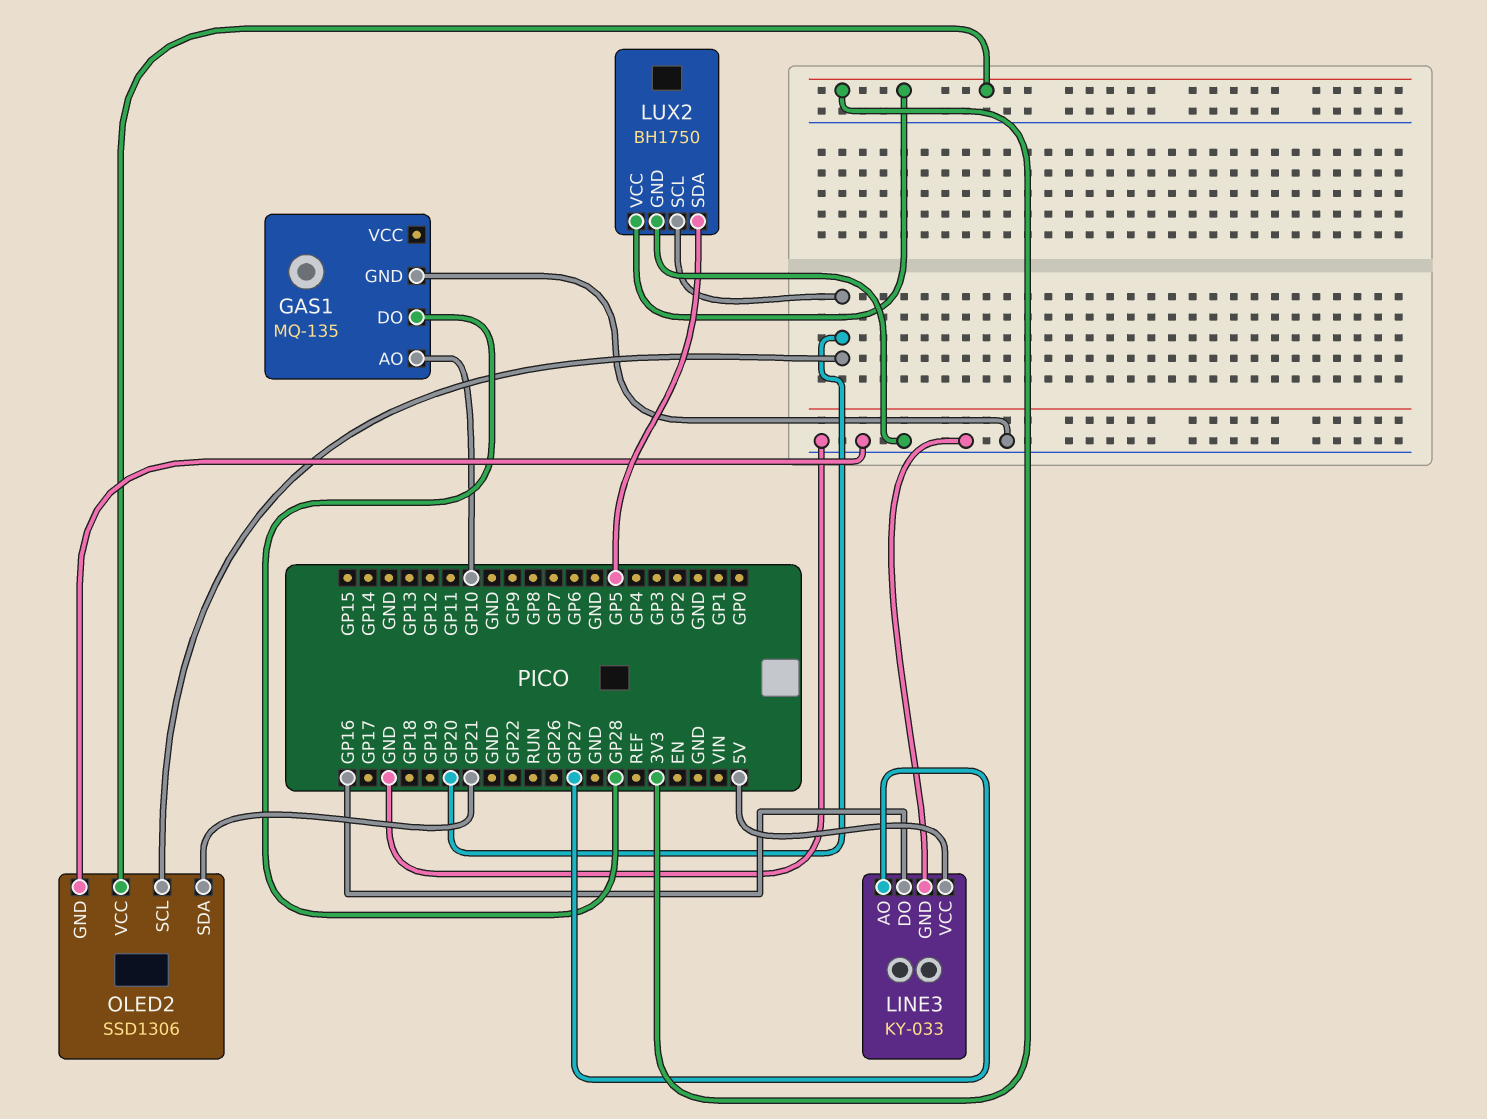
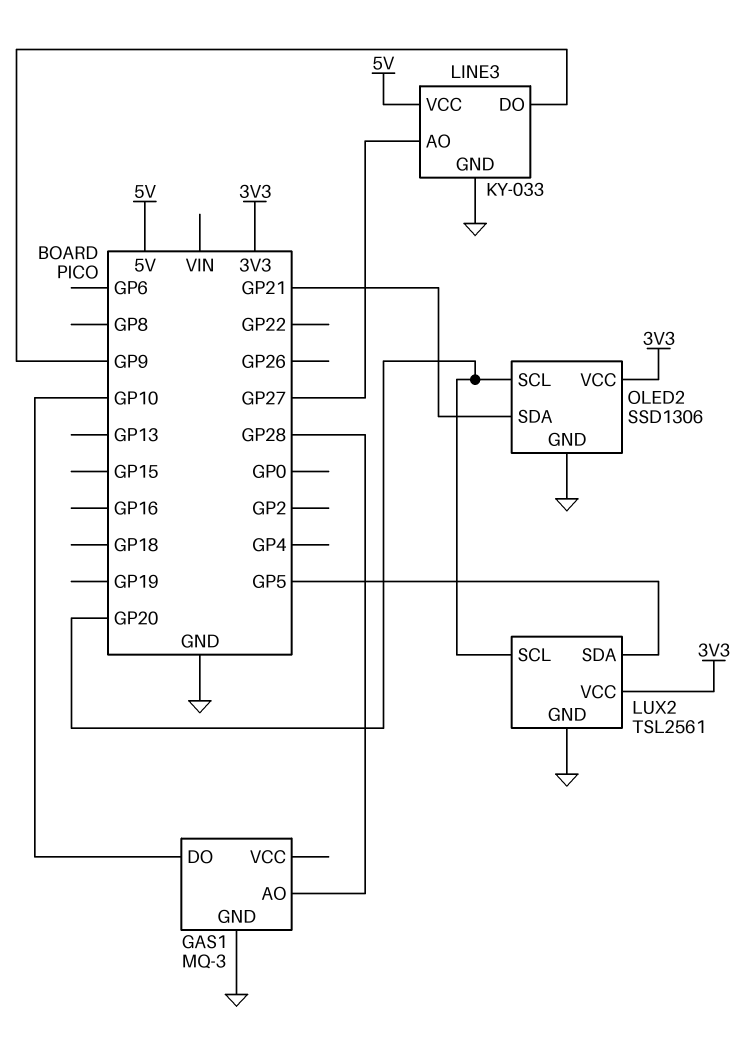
GAS1: MQ-135 -> MQ-3
GAS1 pin AO: GP10 -> GP28
GAS1 pin DO: GP28 -> GP10
LINE3 pin DO: GP16 -> GP9
LUX2: BH1750 -> TSL2561

